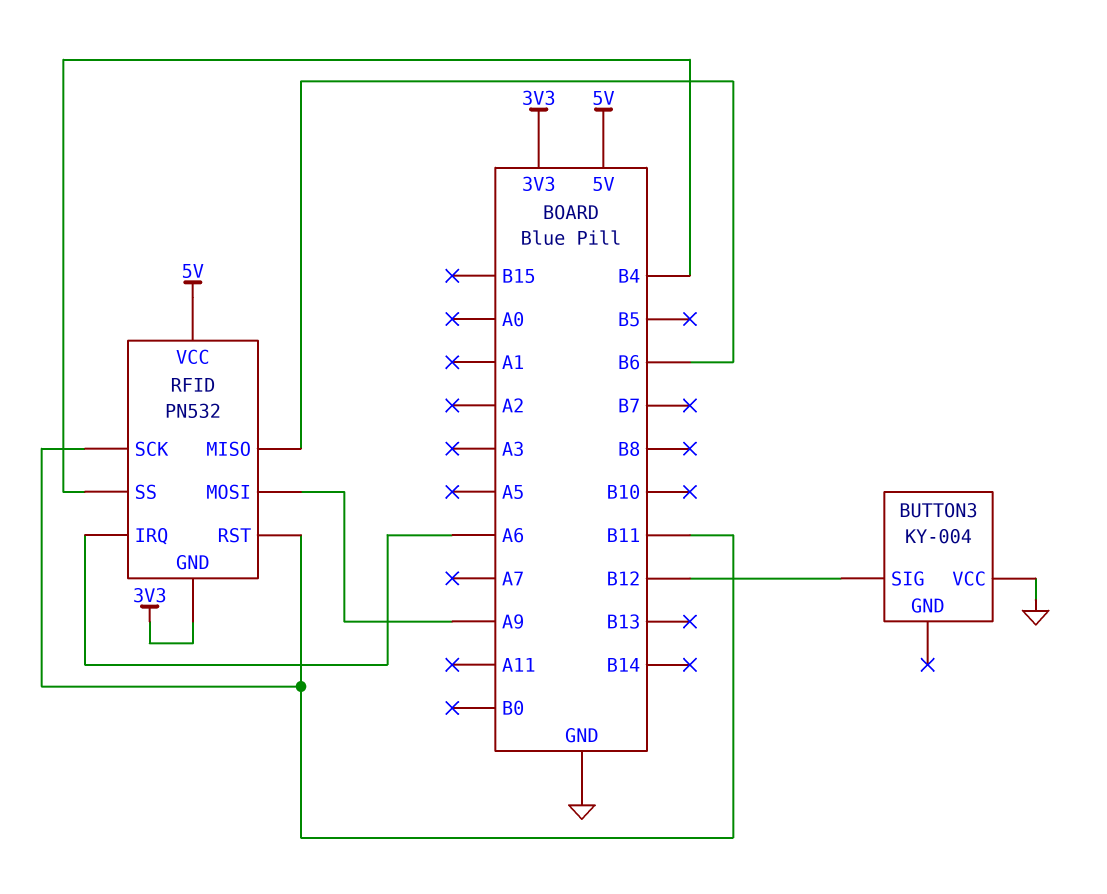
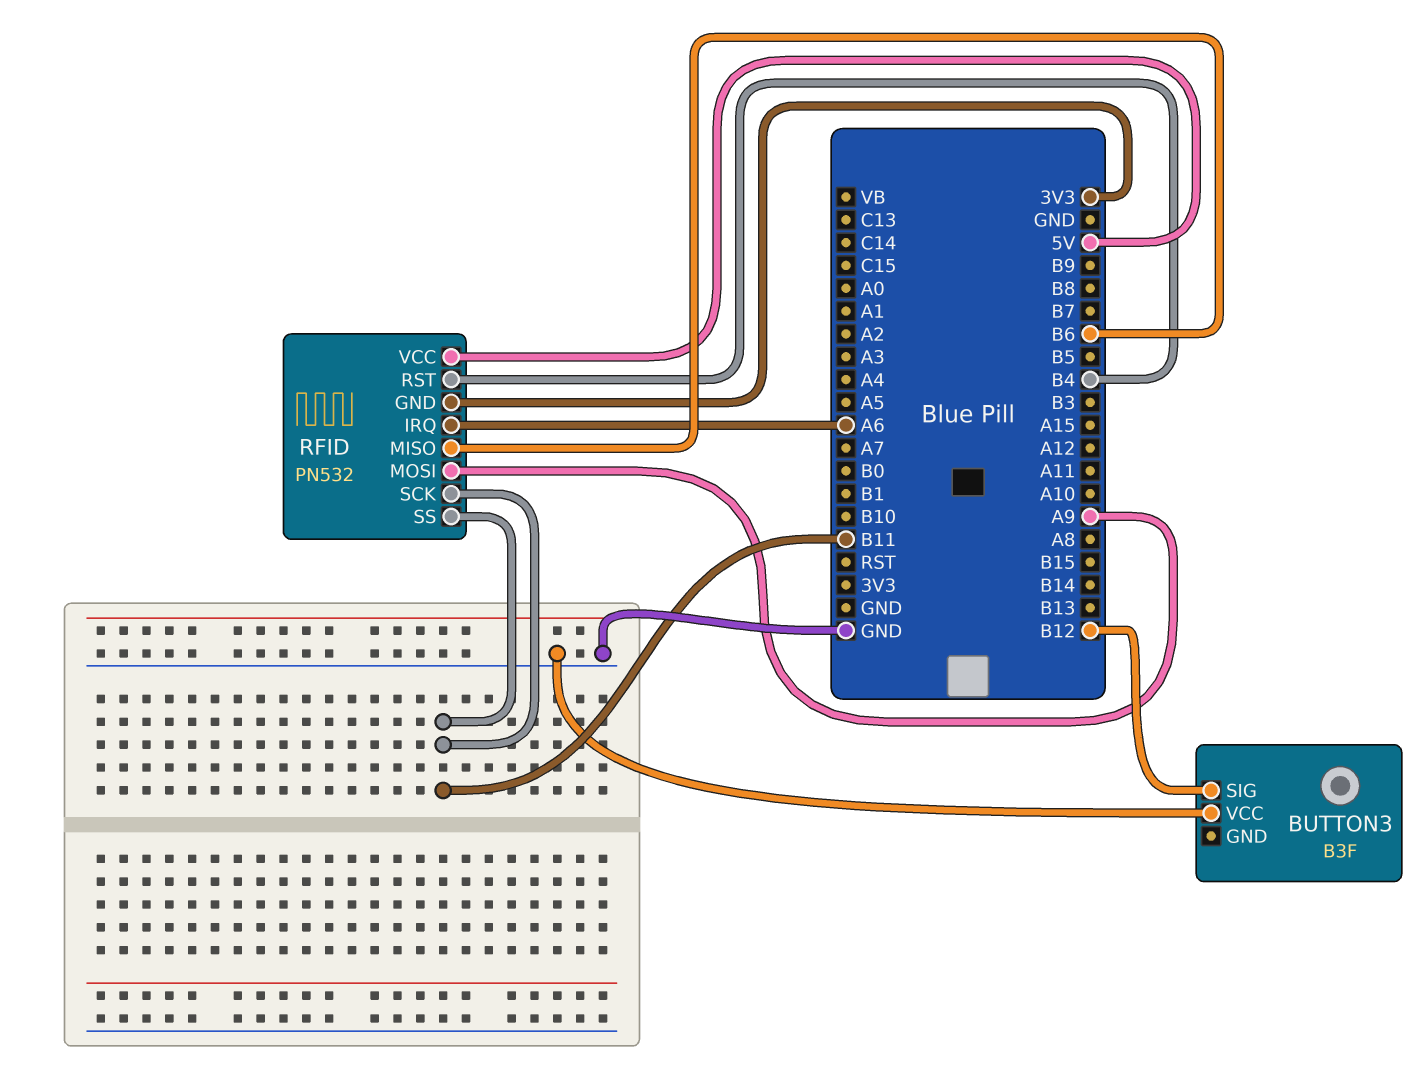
BUTTON3: KY-004 -> B3F
RFID pin RST: B11 -> B4
RFID pin SS: B4 -> B11

